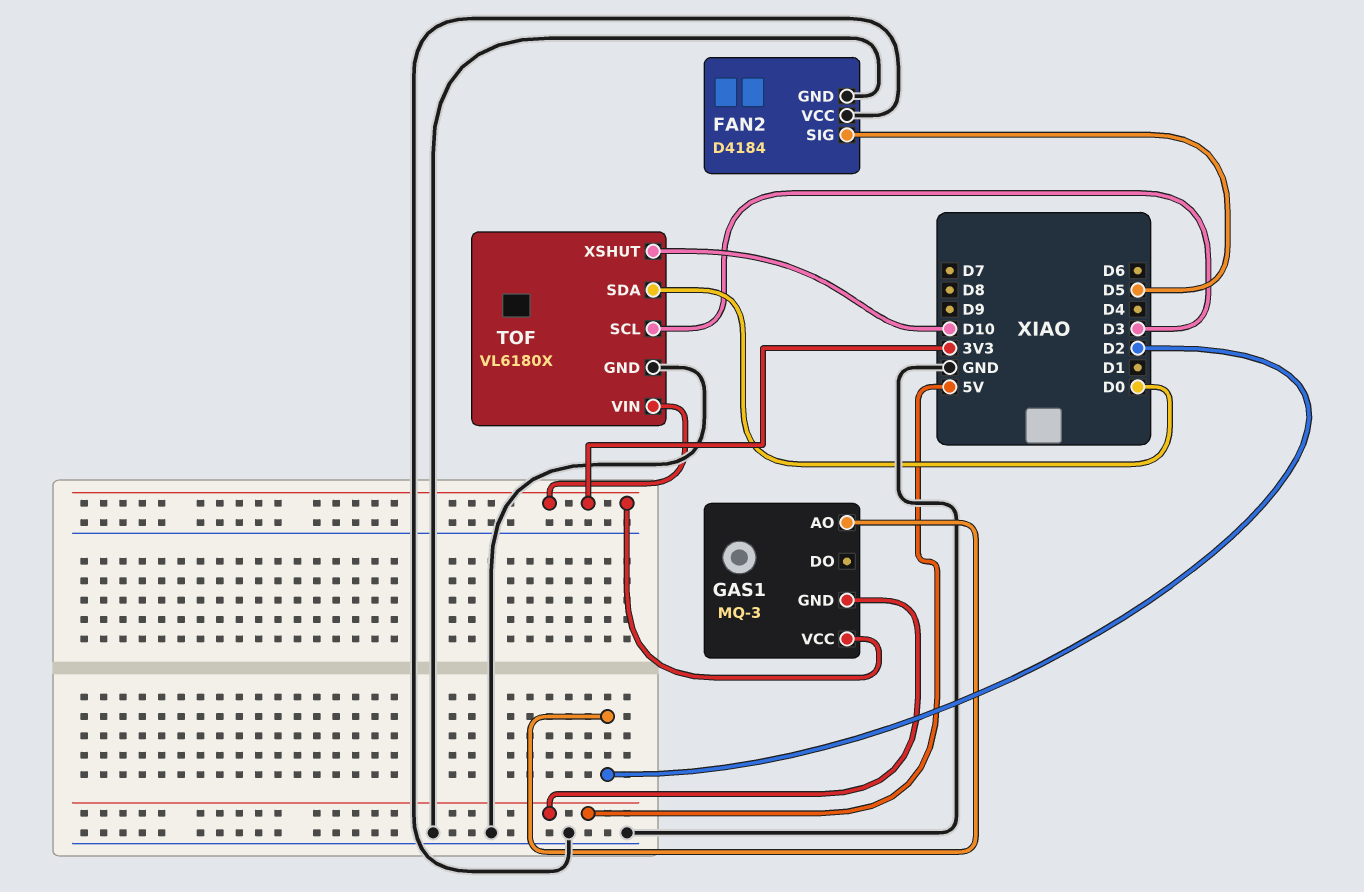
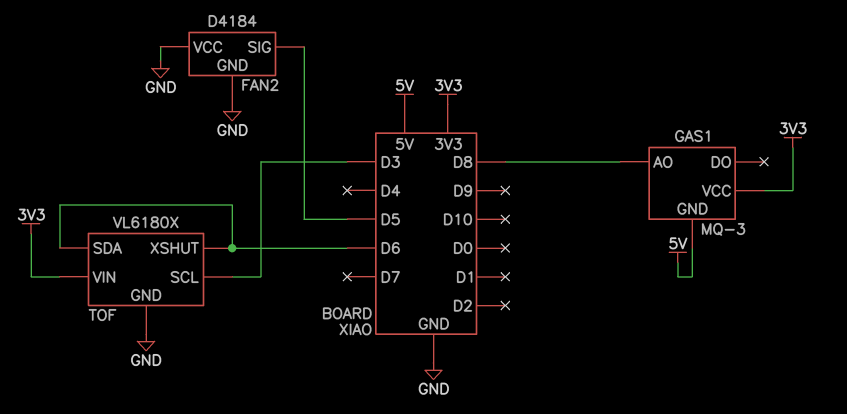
GAS1 pin AO: D2 -> D8
TOF pin SDA: D0 -> D6
TOF pin XSHUT: D10 -> D6

